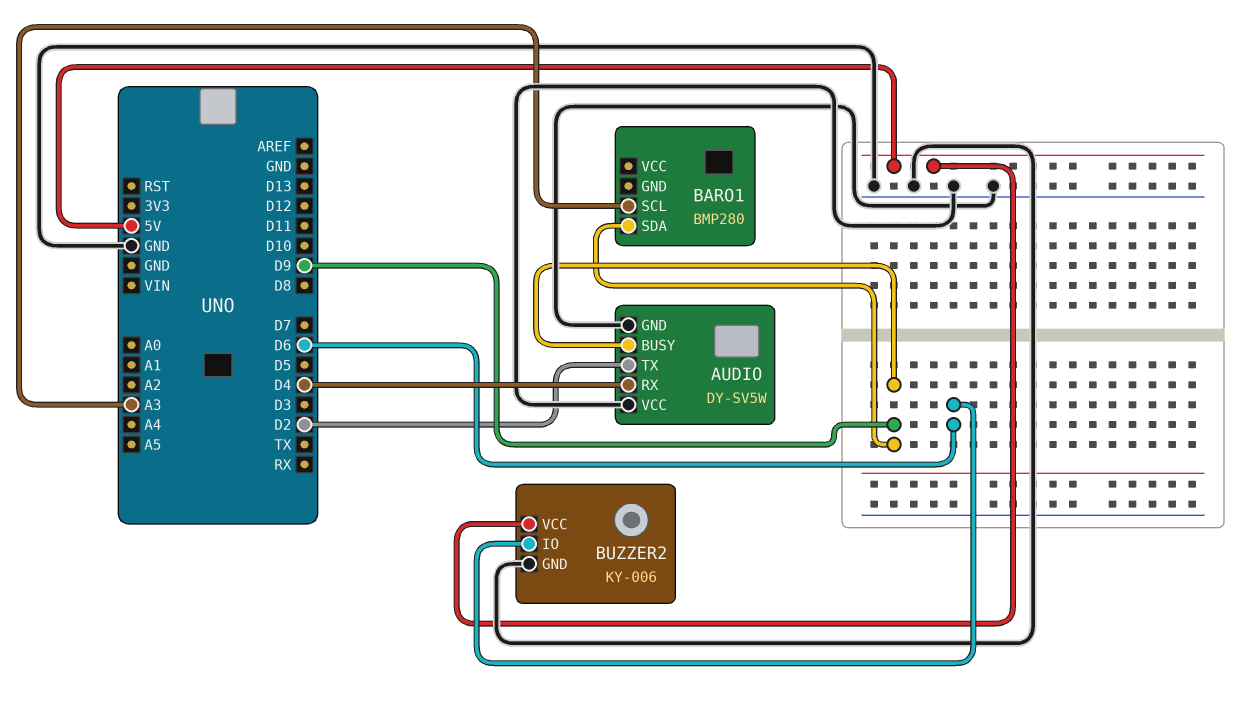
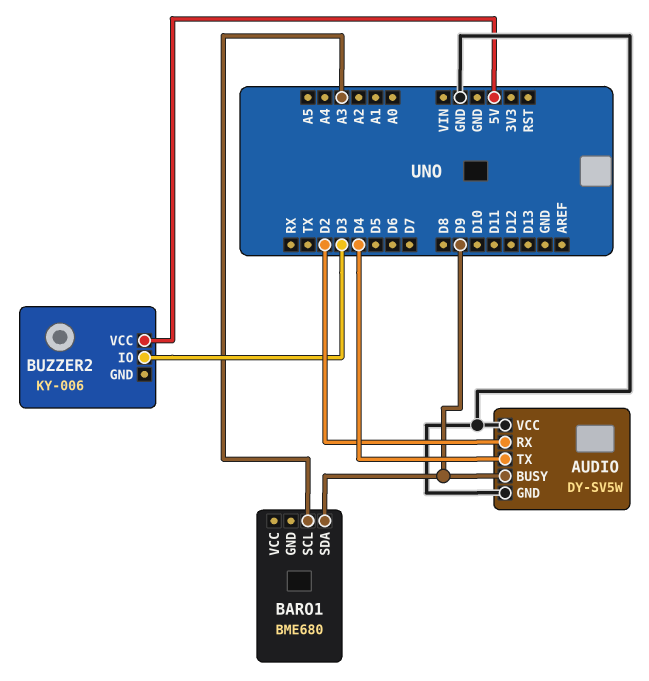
AUDIO pin RX: D4 -> D2
AUDIO pin TX: D2 -> D4
BARO1: BMP280 -> BME680
BUZZER2 pin GND: GND -> none
BUZZER2 pin IO: D6 -> D3

